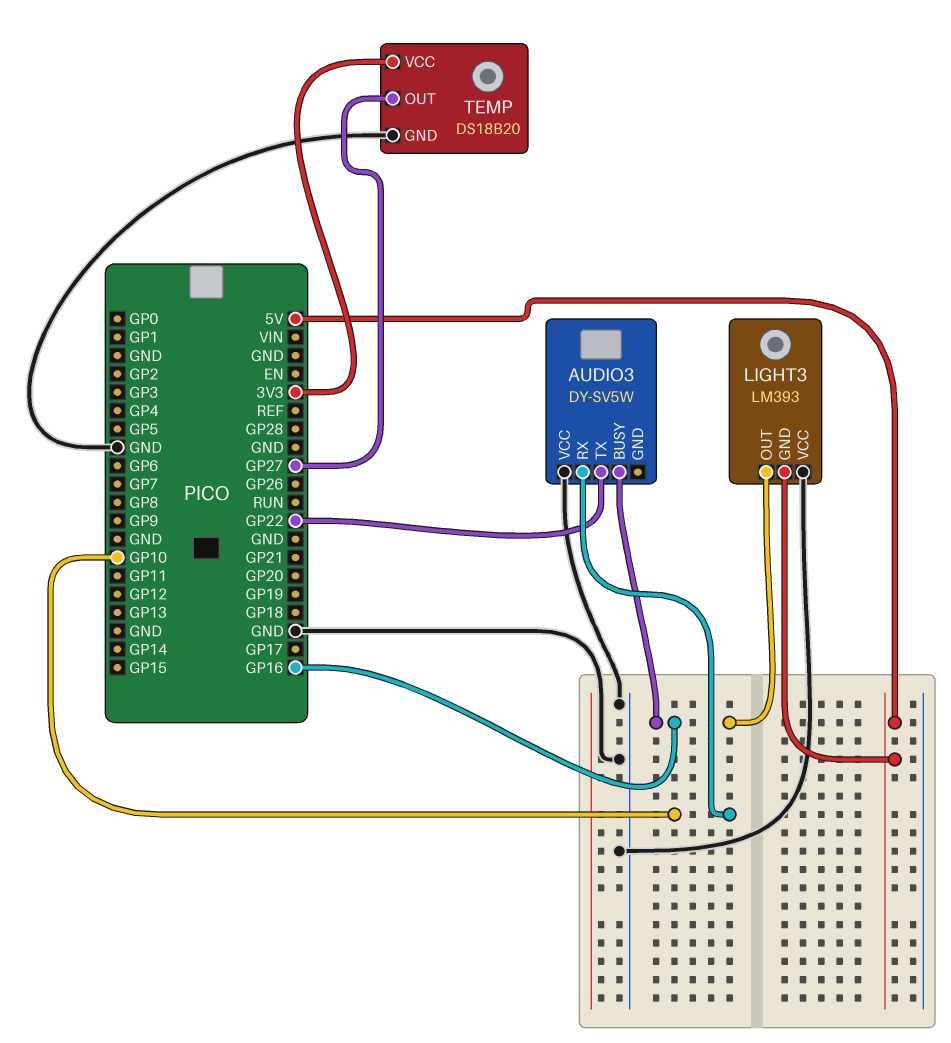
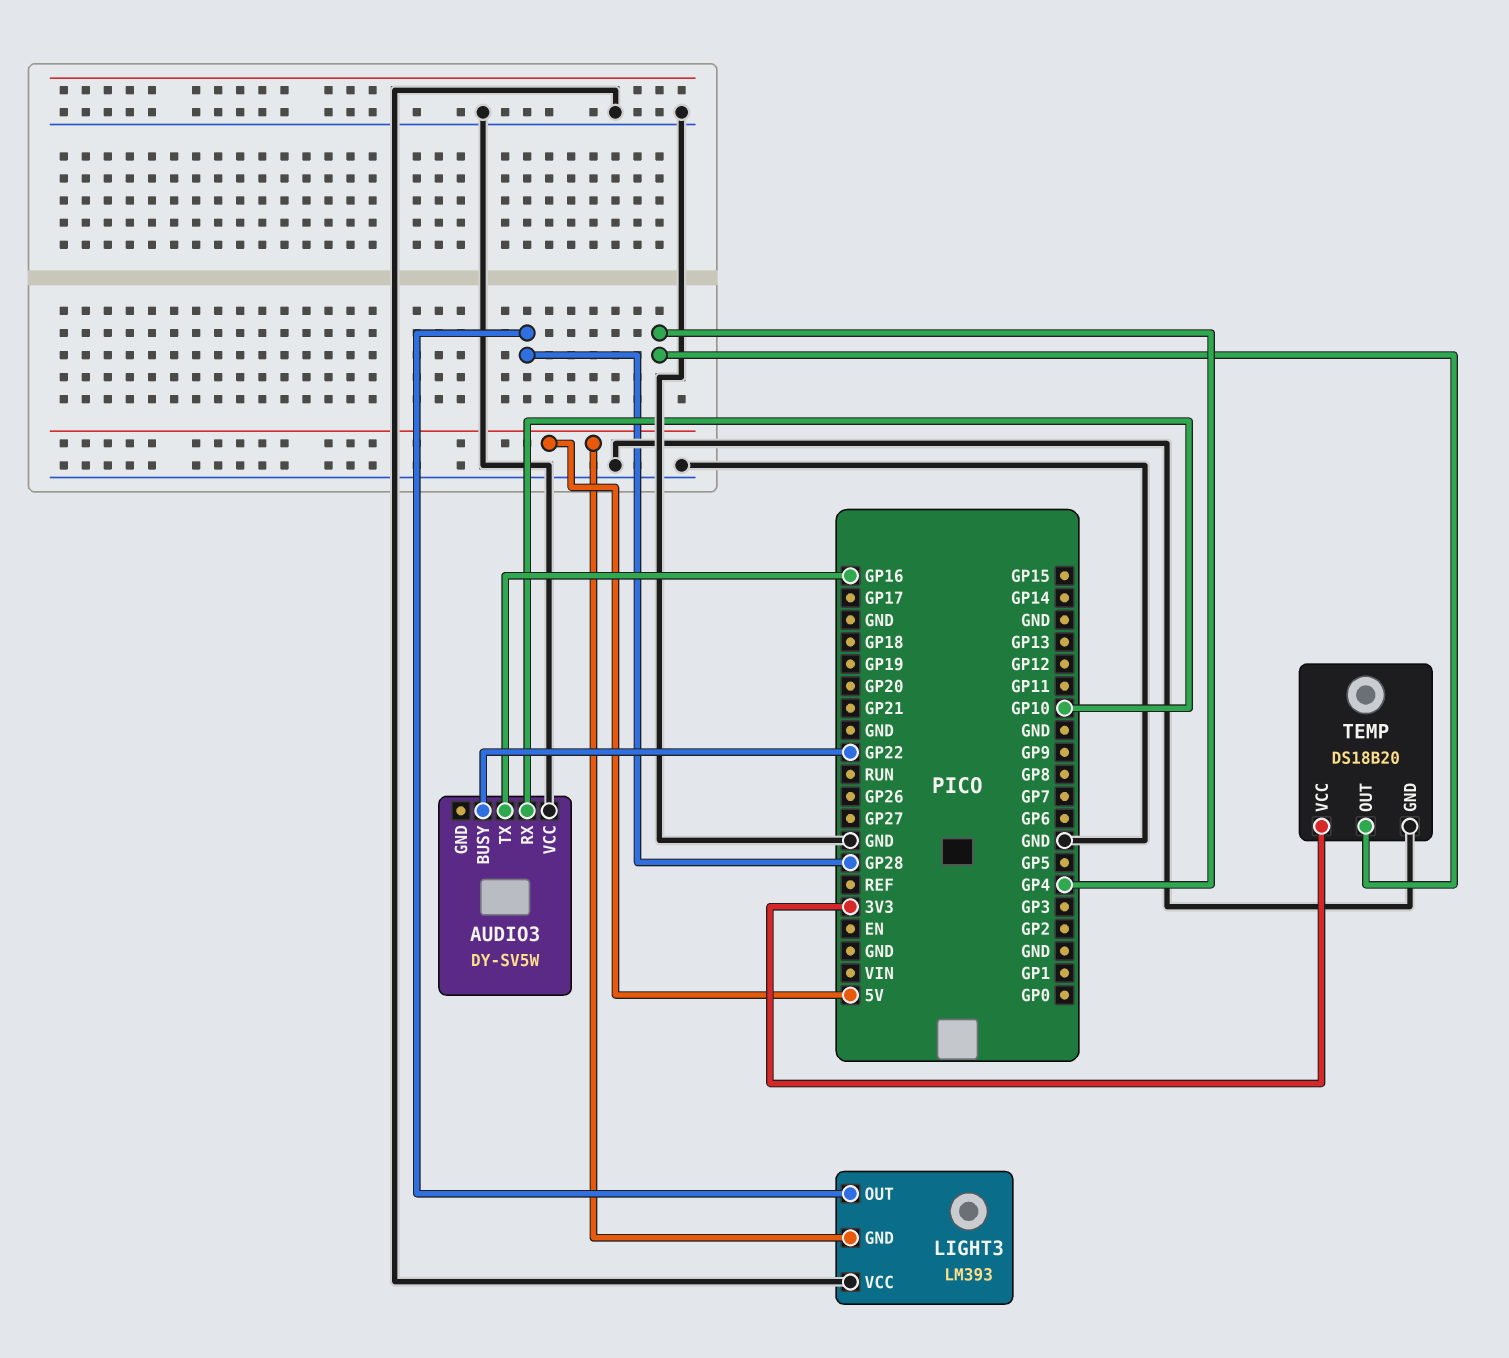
AUDIO3 pin BUSY: GP16 -> GP22
AUDIO3 pin TX: GP22 -> GP16
LIGHT3 pin OUT: GP16 -> GP28
TEMP pin OUT: GP27 -> GP4

